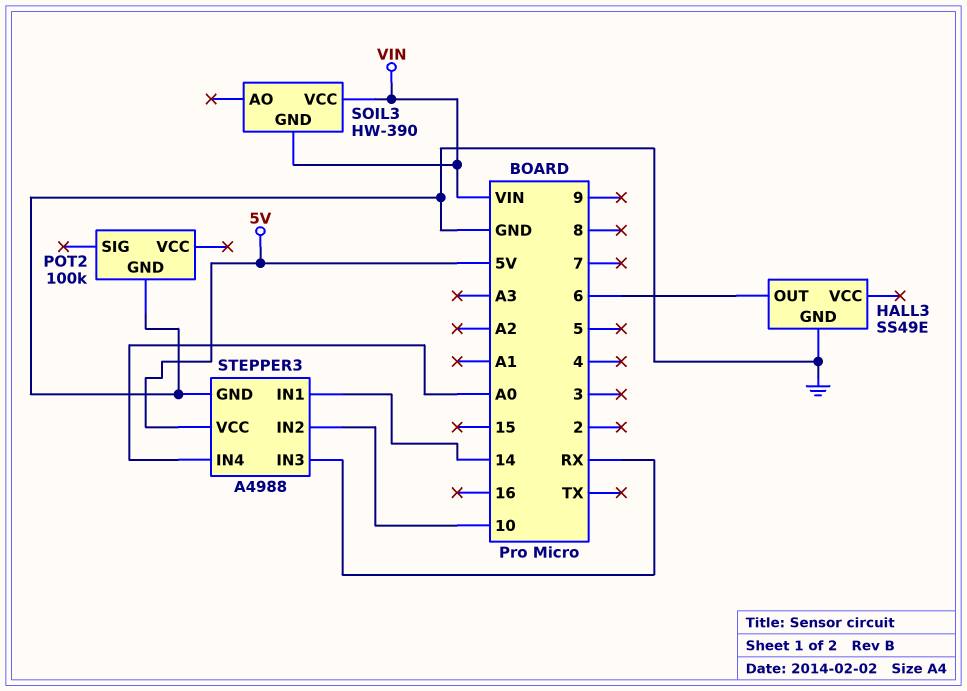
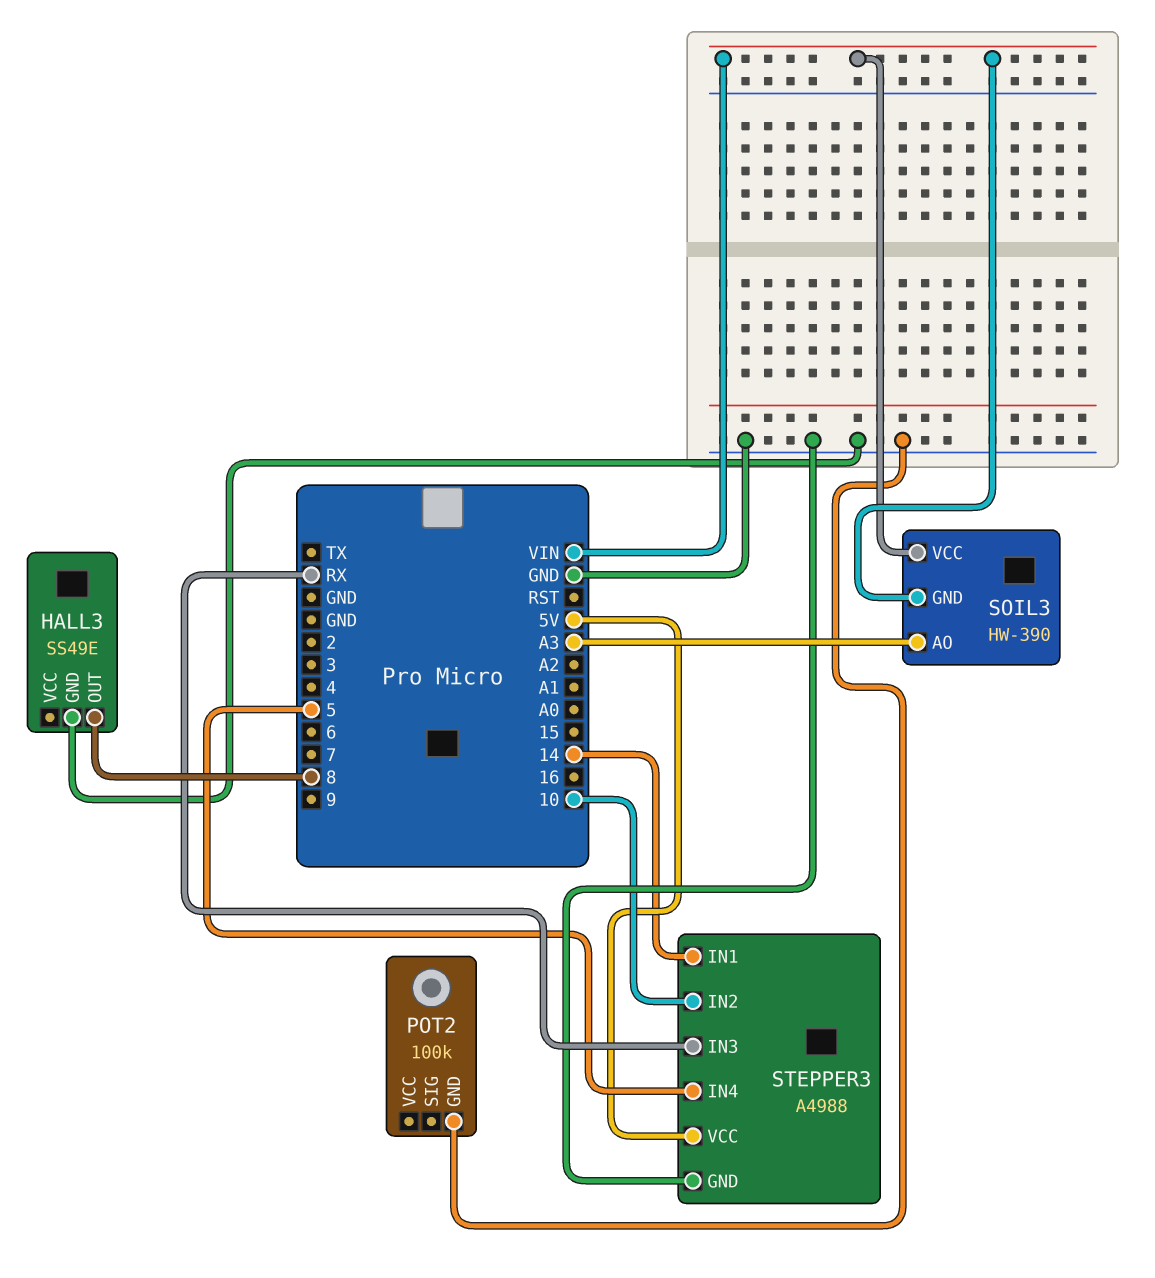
HALL3 pin OUT: 6 -> 8
SOIL3 pin AO: none -> A3
STEPPER3 pin IN4: A0 -> 5

